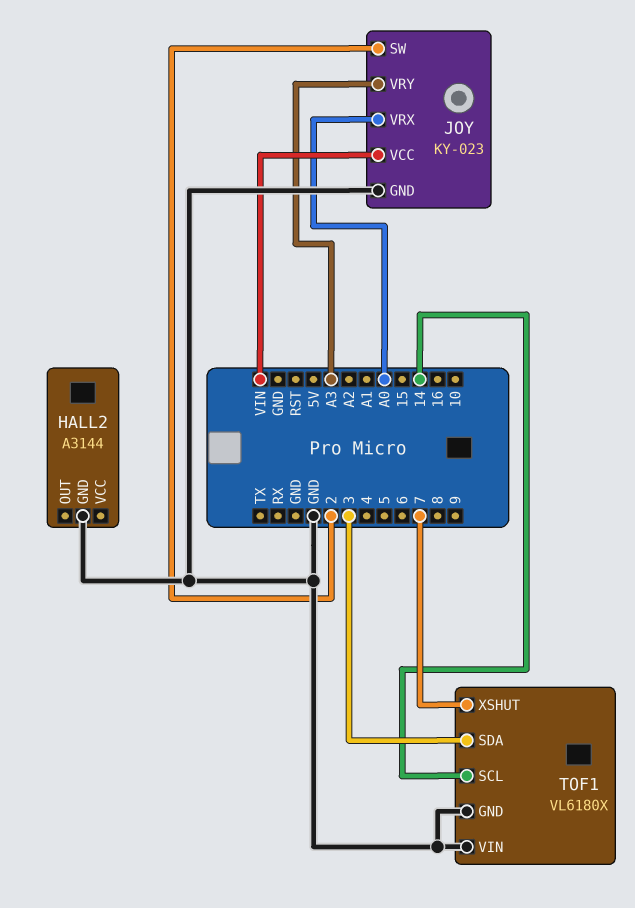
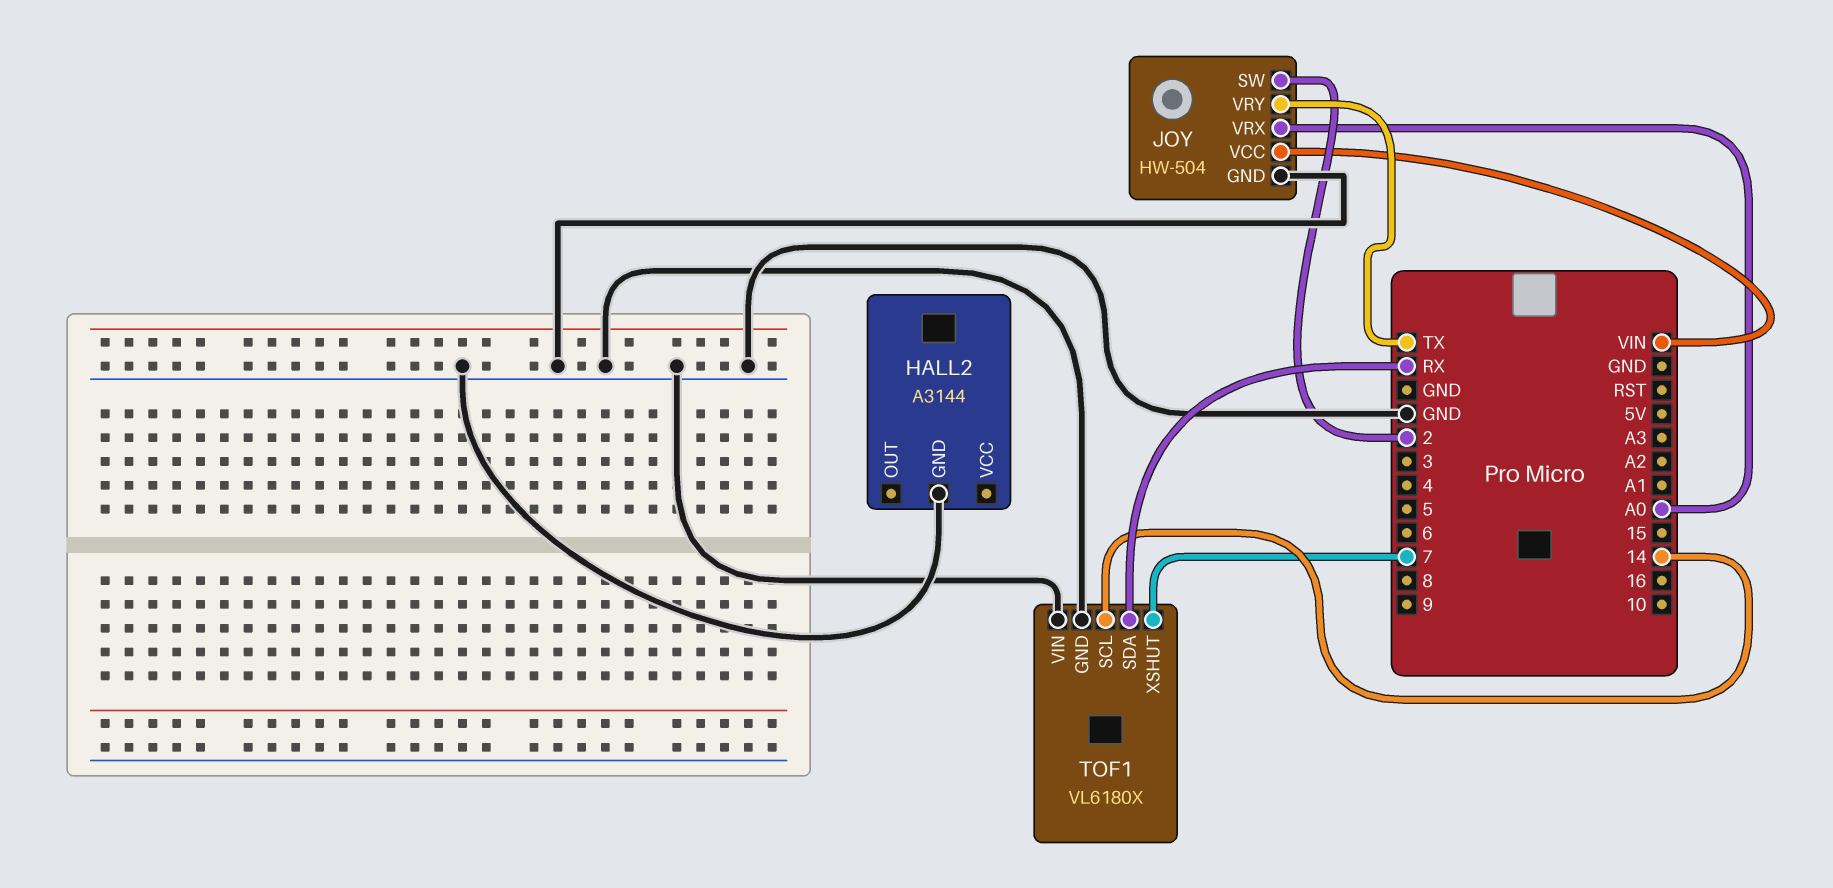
JOY: KY-023 -> HW-504
JOY pin VRY: A3 -> TX
TOF1 pin SDA: 3 -> RX

